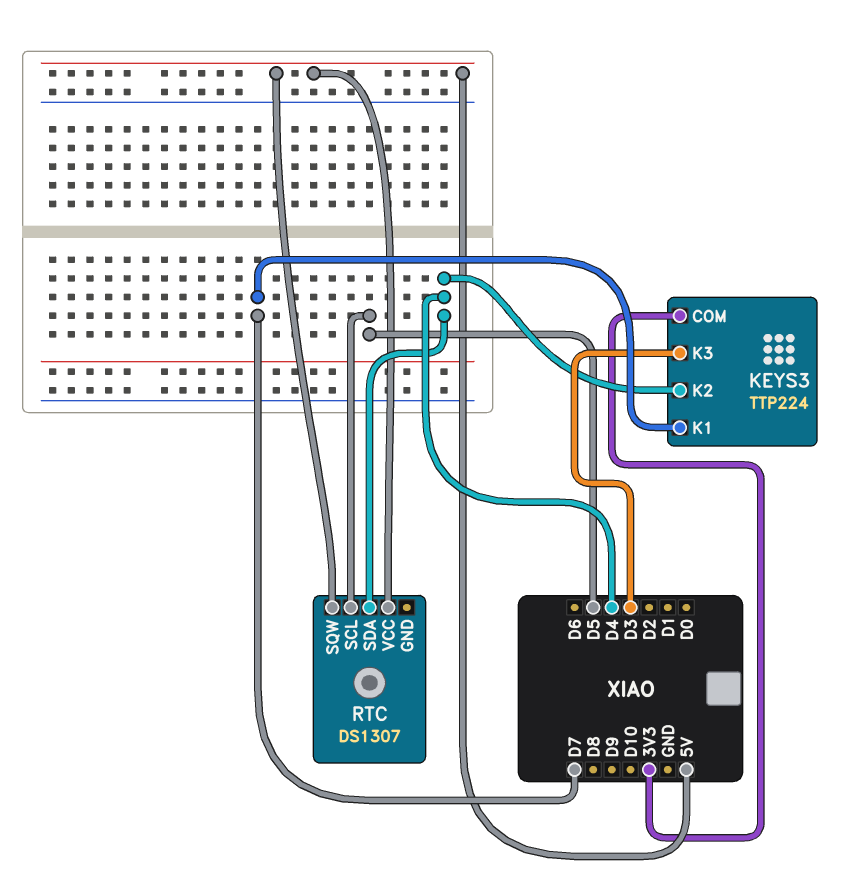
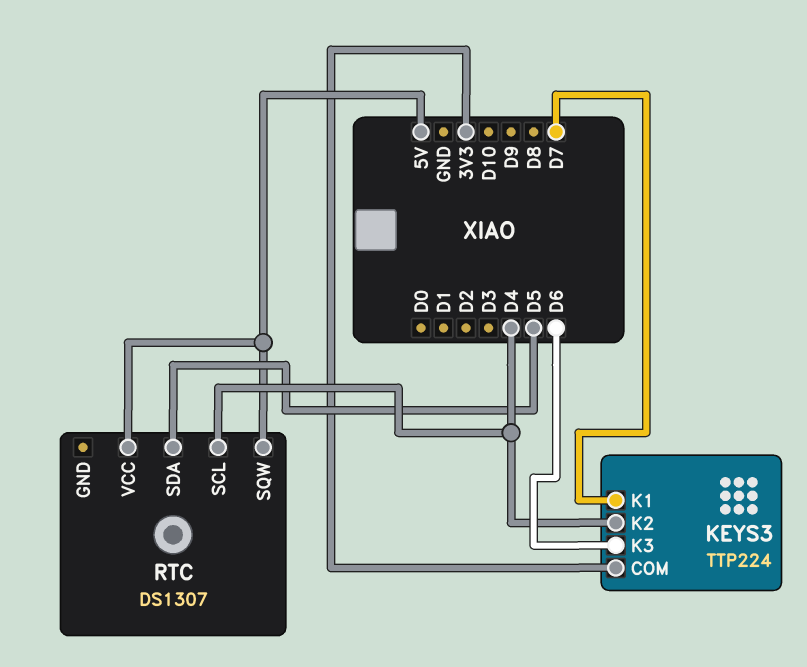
KEYS3 pin K3: D3 -> D6
RTC pin SCL: D5 -> D4
RTC pin SDA: D4 -> D5

